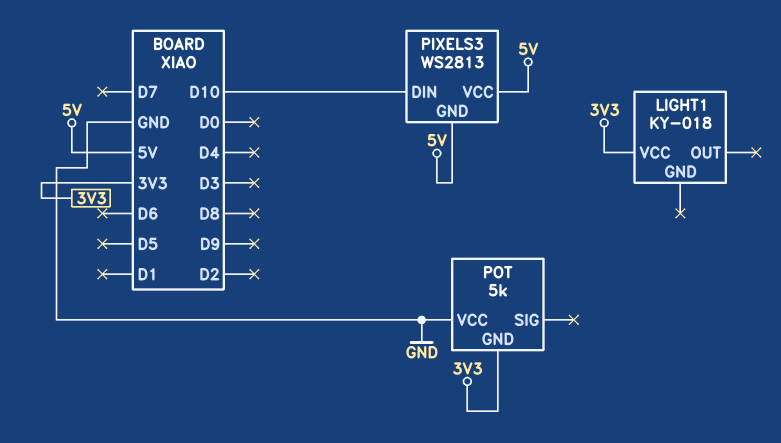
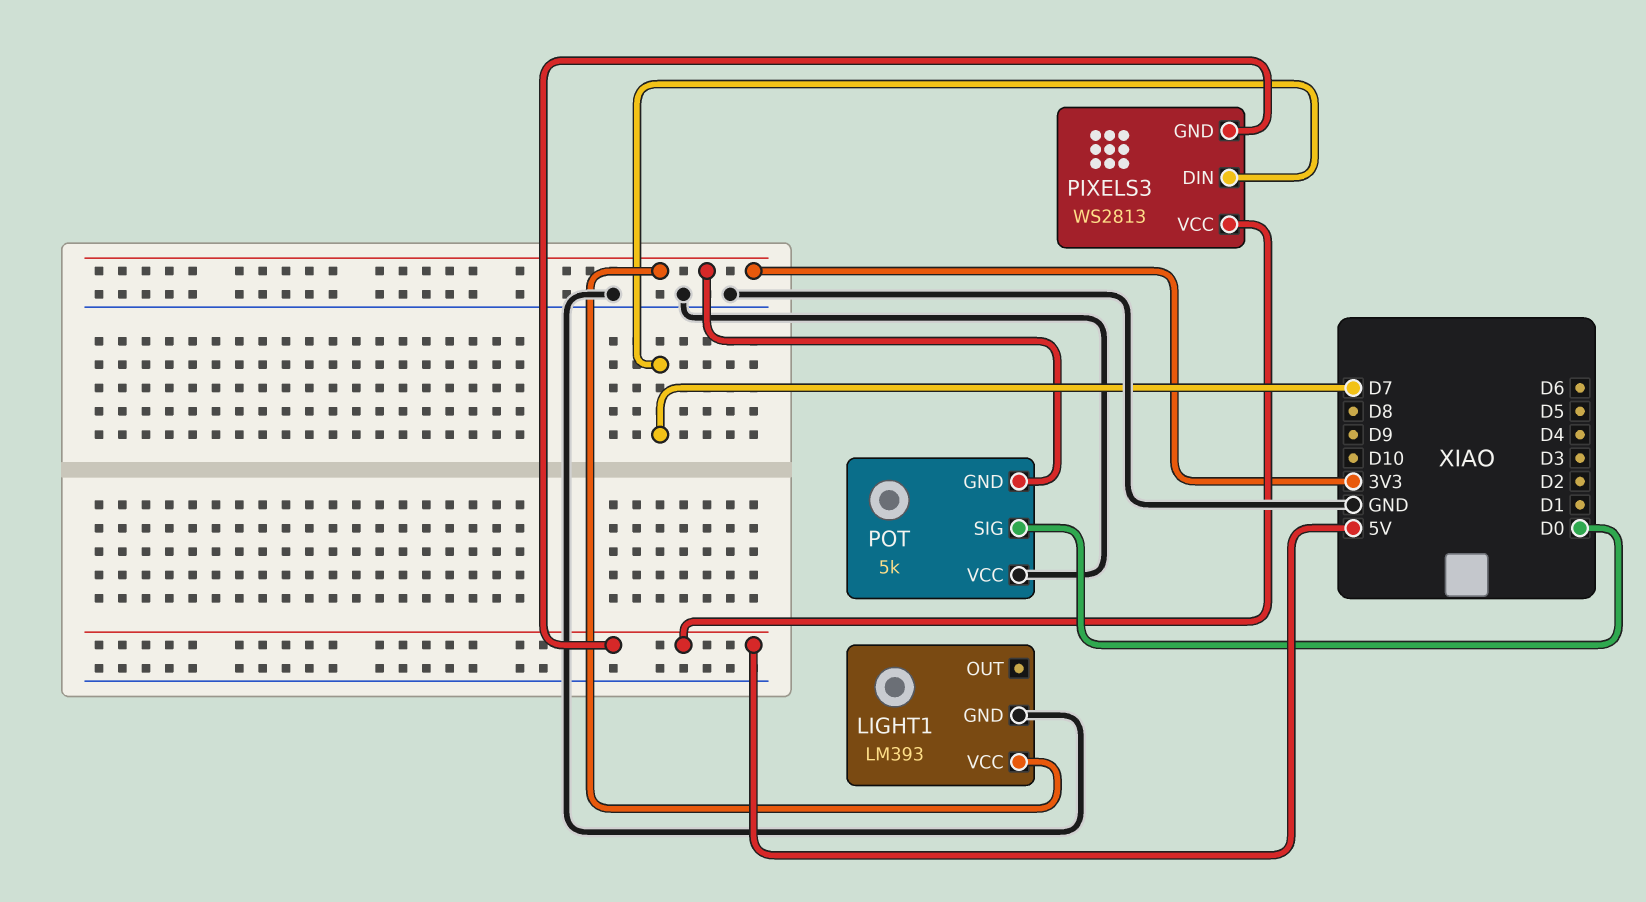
LIGHT1: KY-018 -> LM393
LIGHT1 pin GND: none -> GND
PIXELS3 pin DIN: D10 -> D7
POT pin SIG: none -> D0

